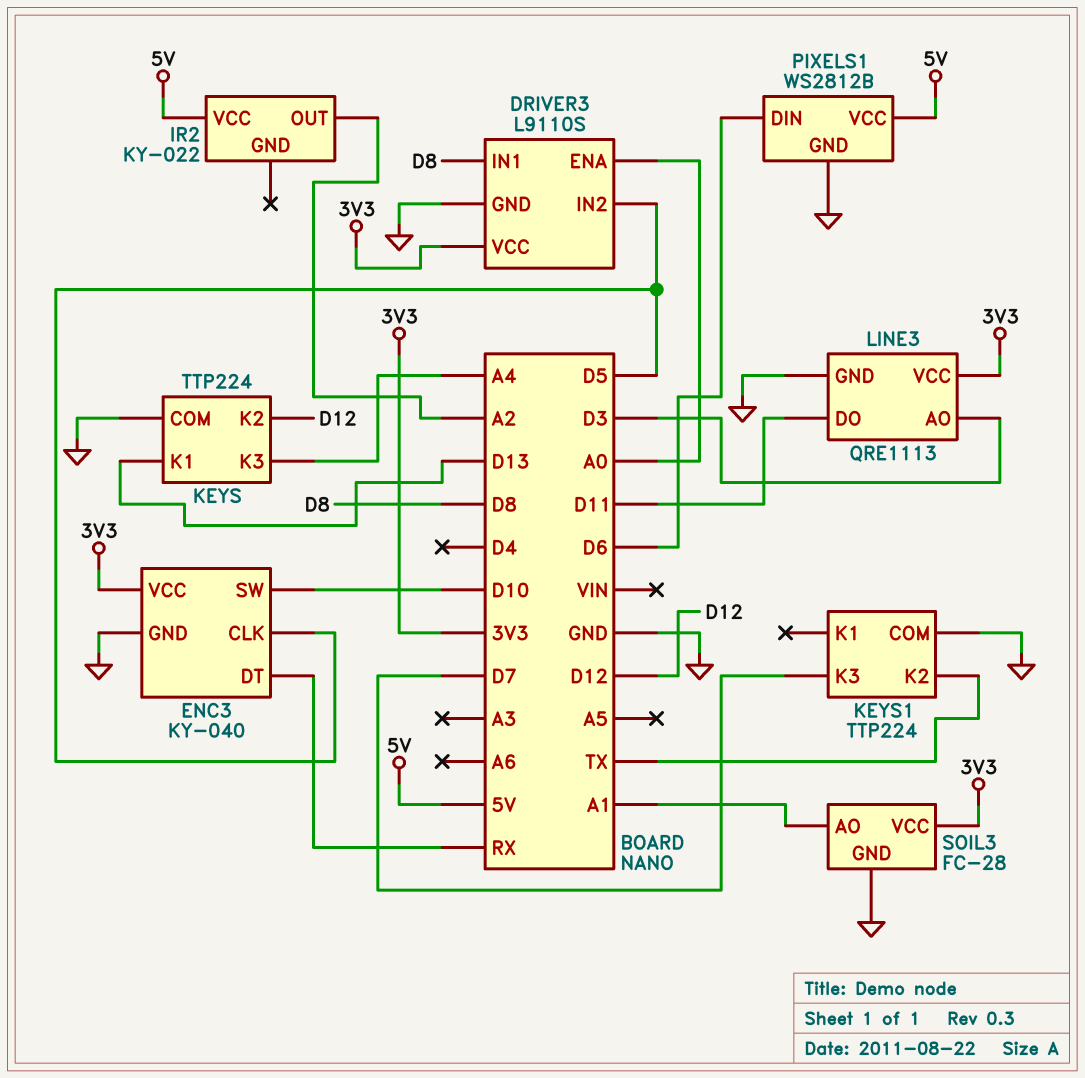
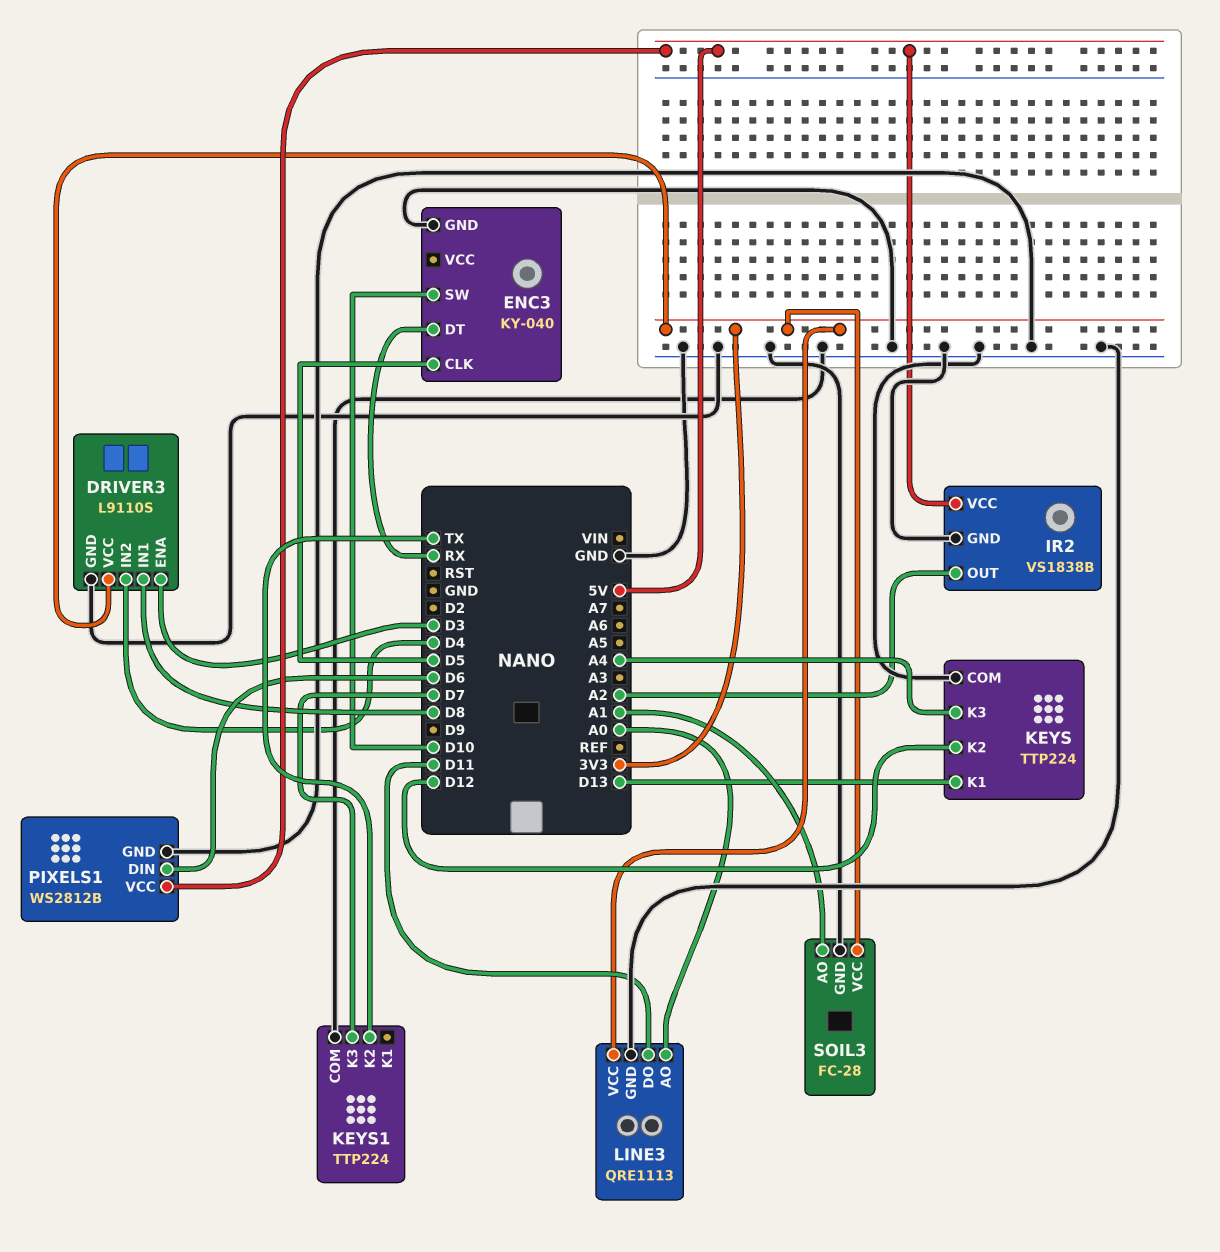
DRIVER3 pin ENA: A0 -> D3
DRIVER3 pin IN2: D5 -> D4
ENC3 pin VCC: 3V3 -> none
IR2: KY-022 -> VS1838B
IR2 pin GND: none -> GND
LINE3 pin AO: D3 -> A0

